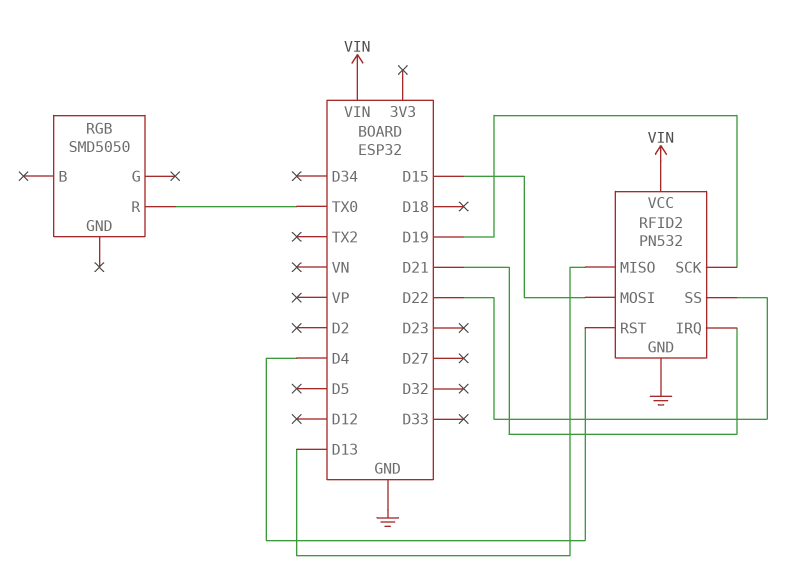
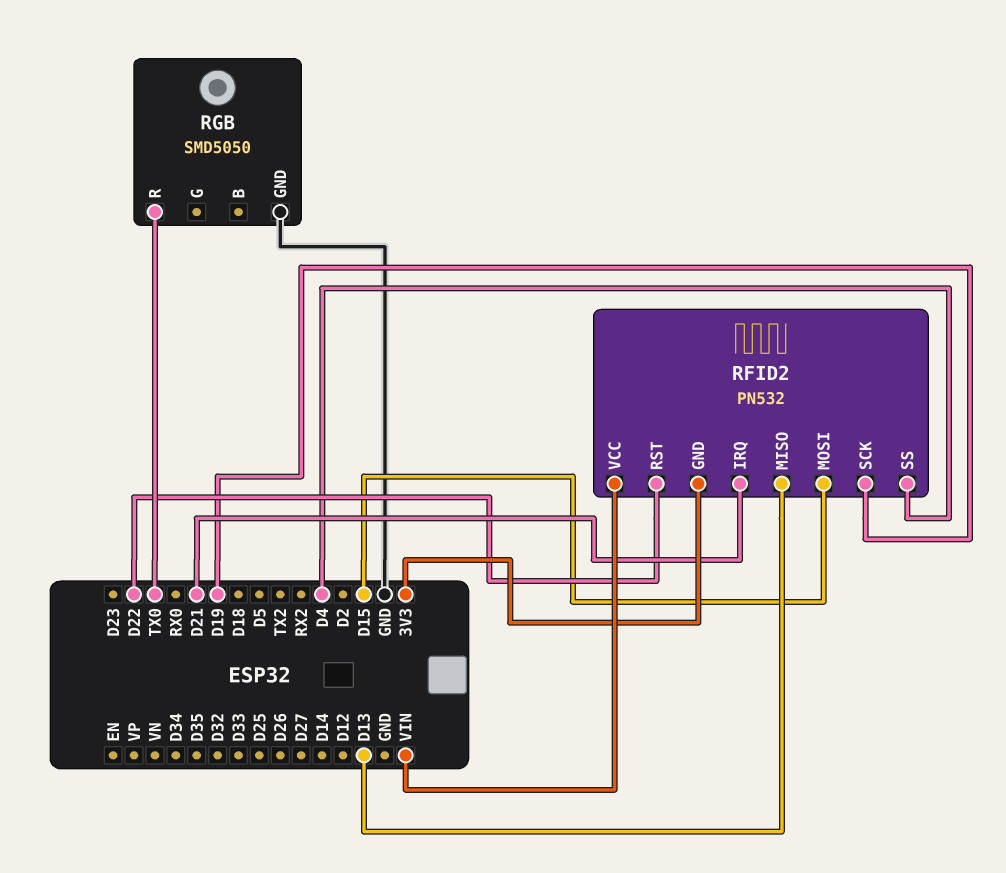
RFID2 pin GND: GND -> 3V3
RFID2 pin RST: D4 -> D22
RFID2 pin SS: D22 -> D4
RGB pin GND: none -> GND

